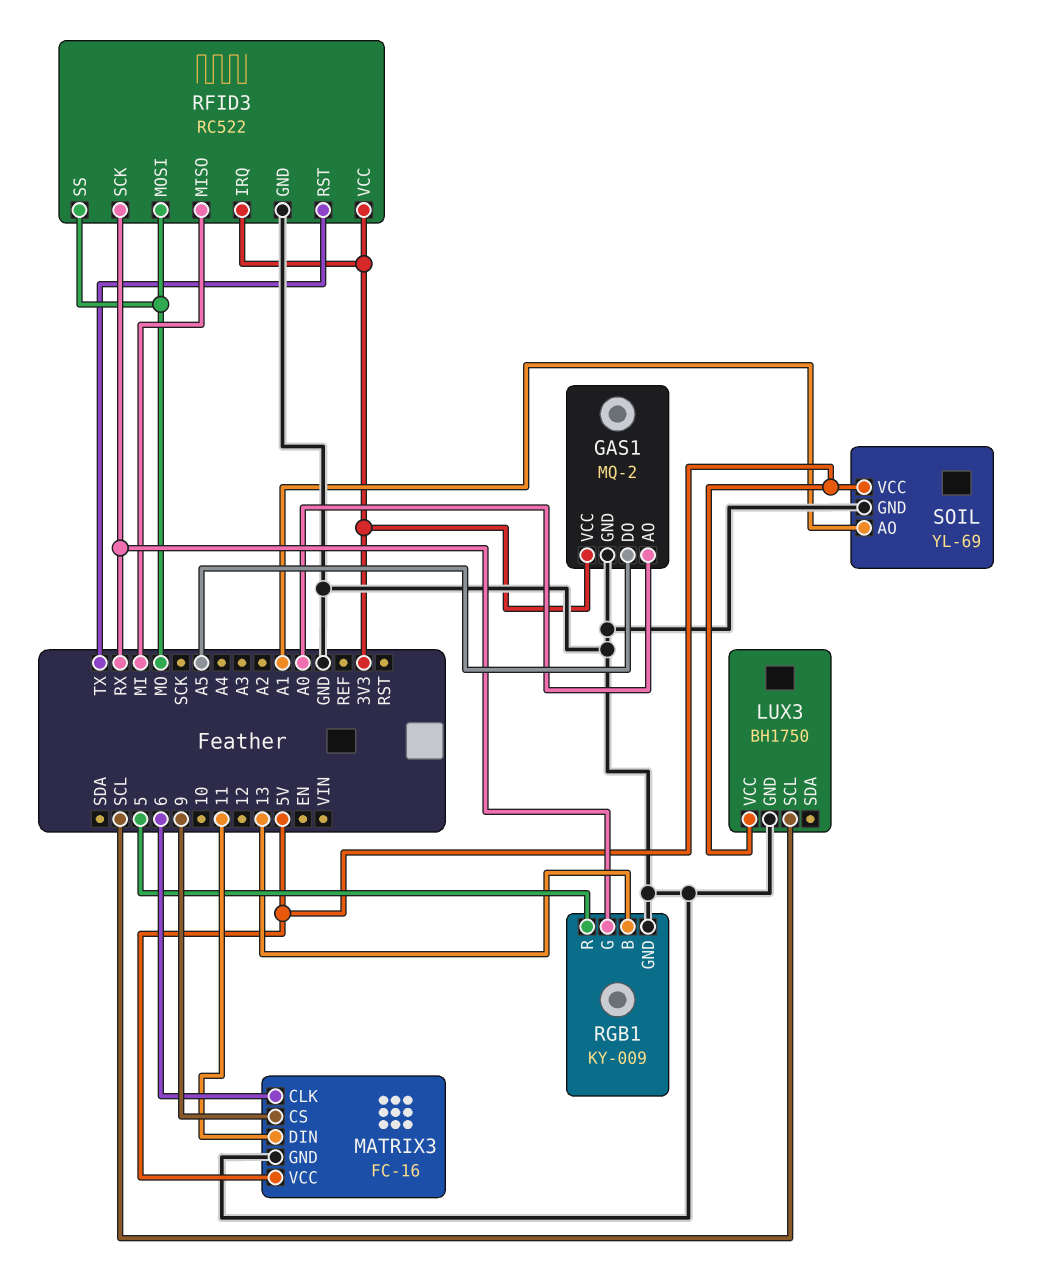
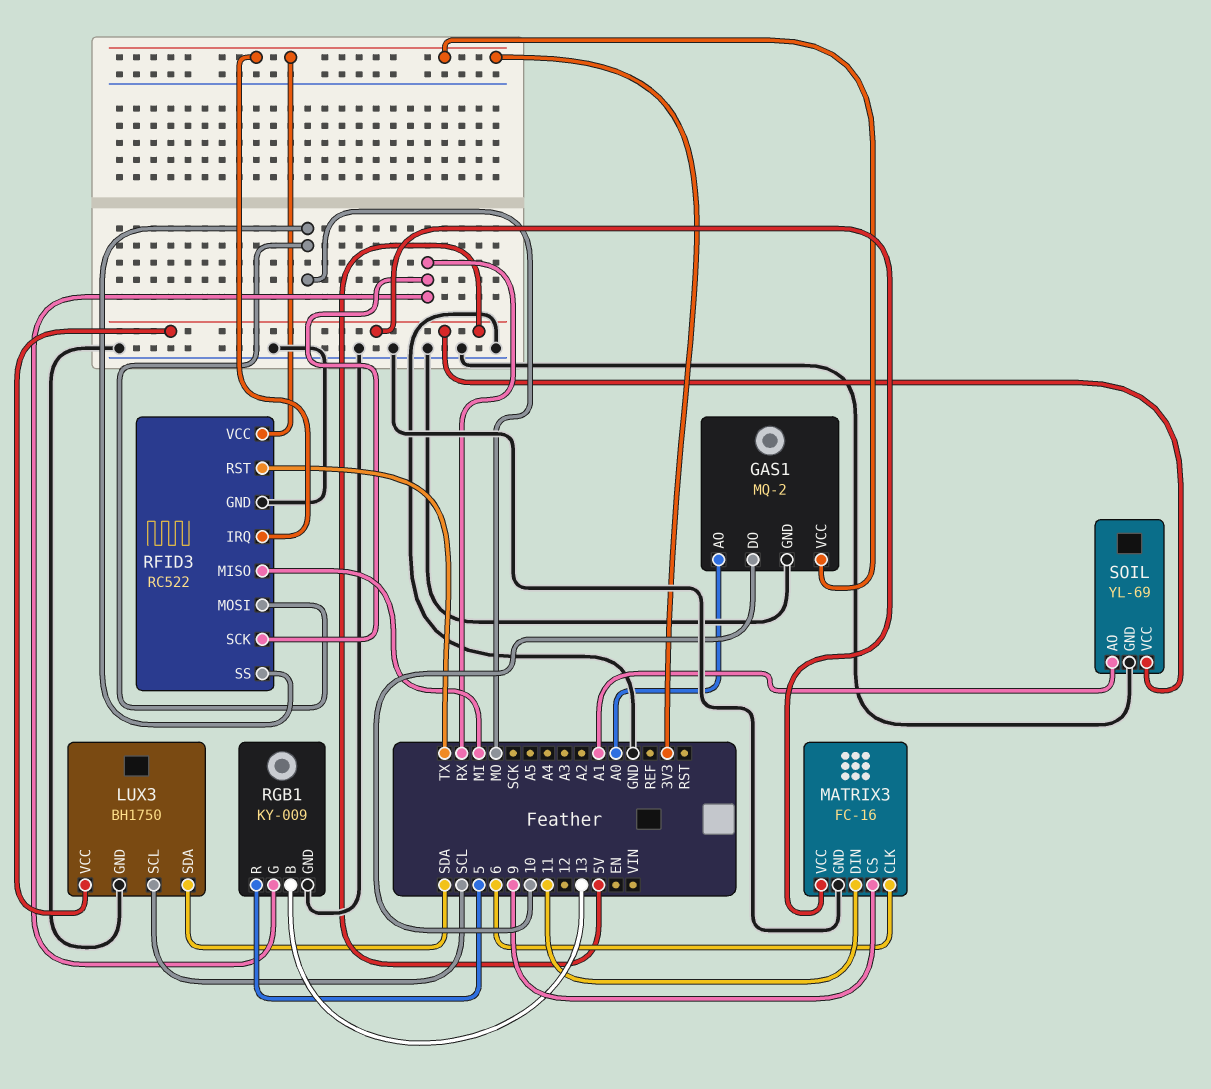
GAS1 pin DO: A5 -> 10
LUX3 pin SDA: none -> SDA

